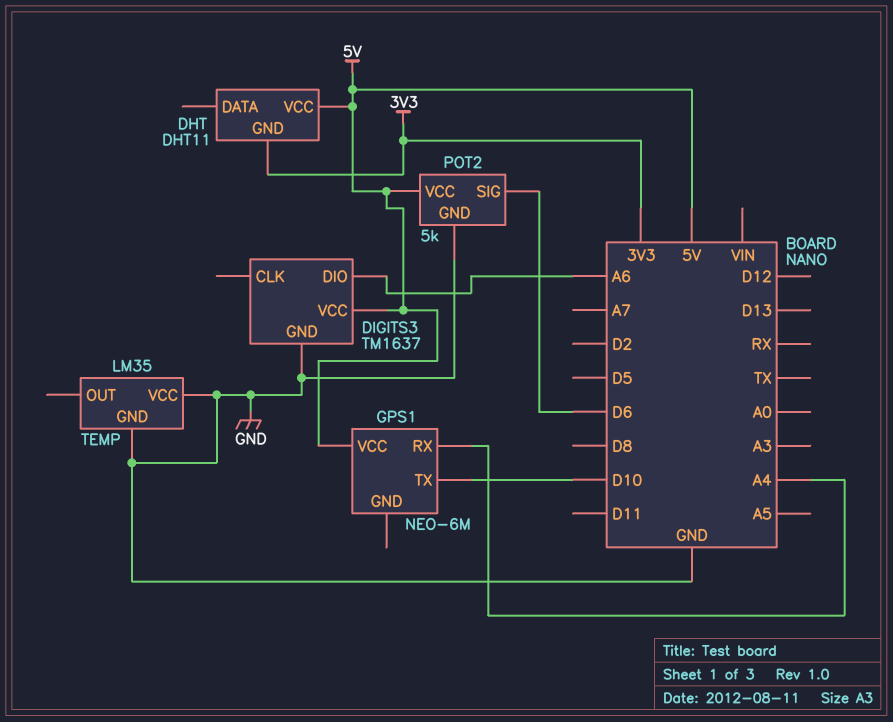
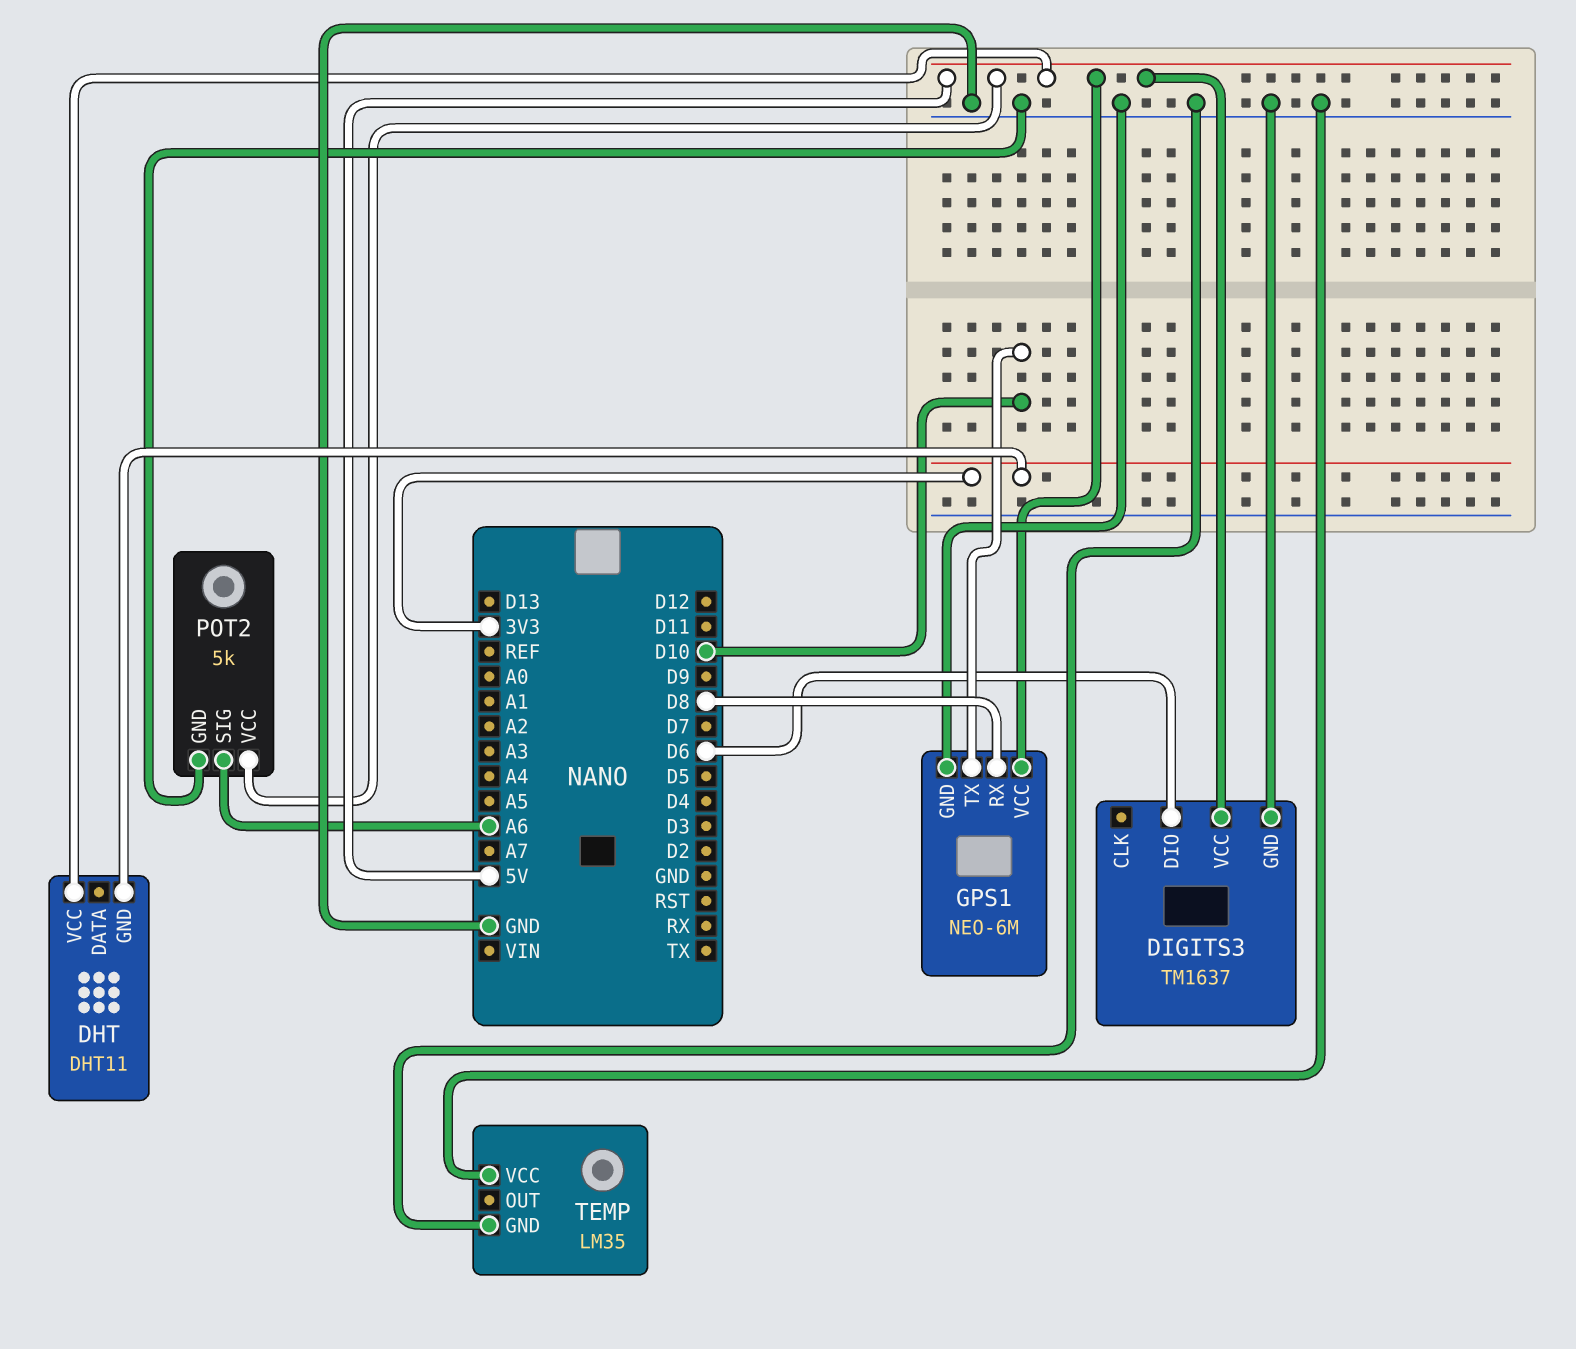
DIGITS3 pin DIO: A6 -> D6
GPS1 pin GND: none -> GND
GPS1 pin RX: A4 -> D8
POT2 pin SIG: D6 -> A6

